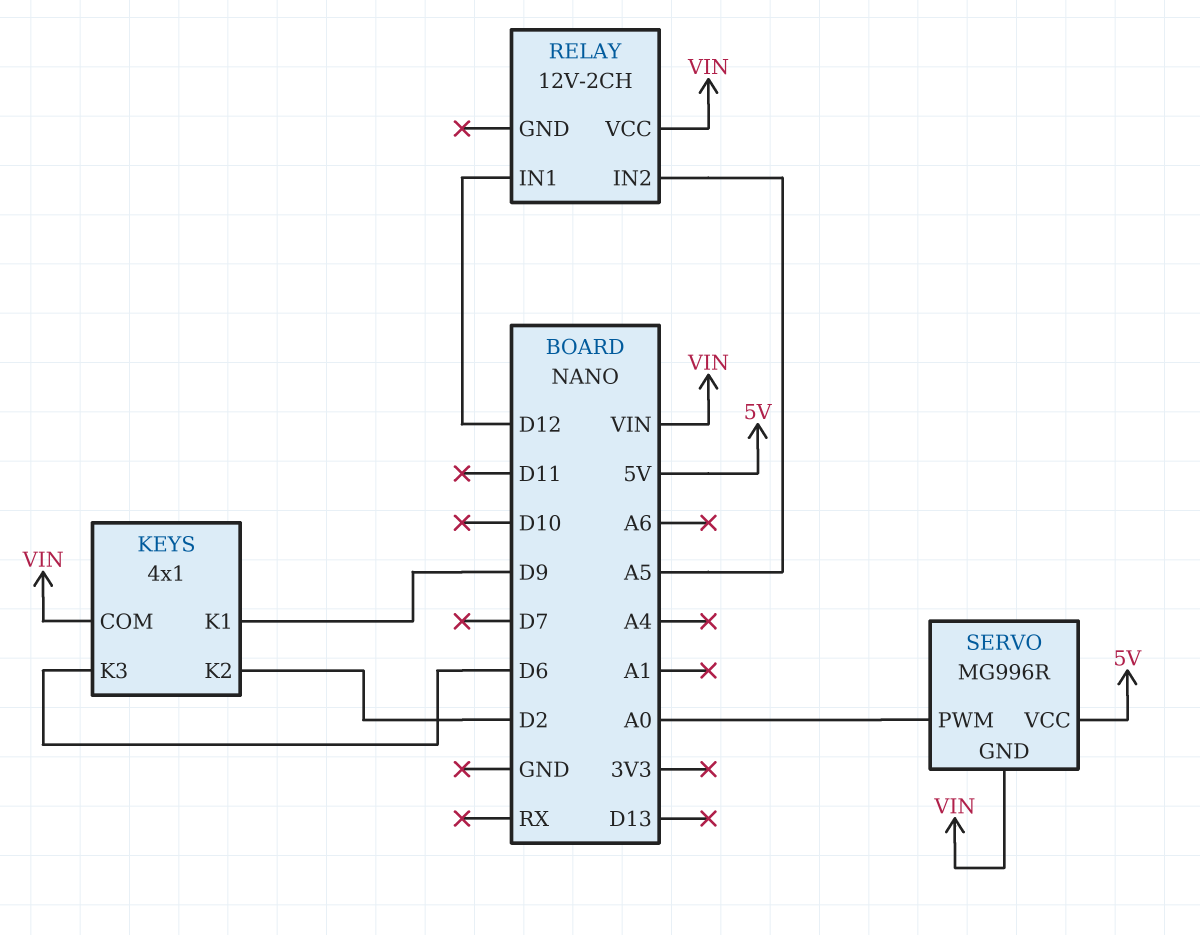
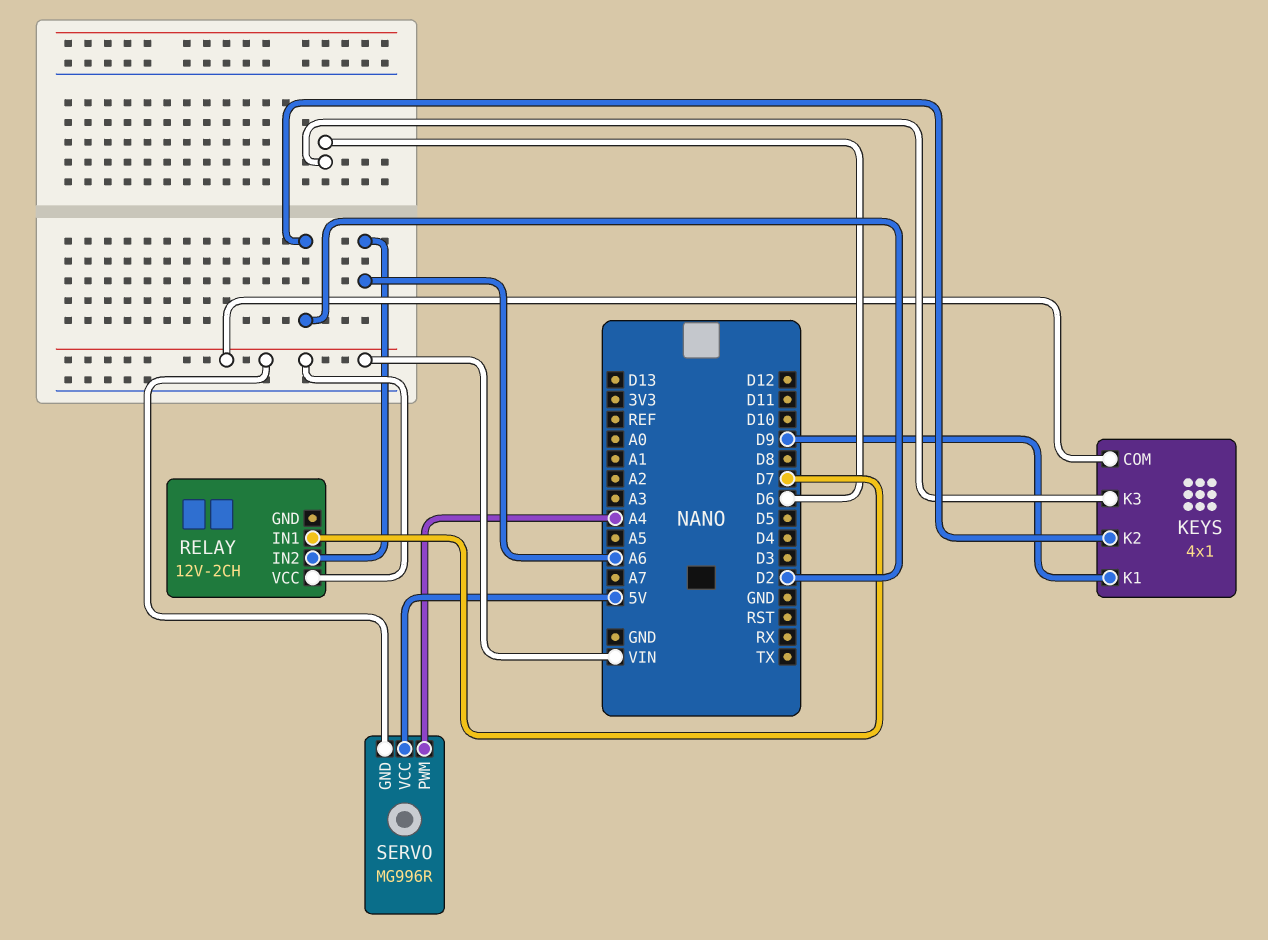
RELAY pin IN1: D12 -> D7
RELAY pin IN2: A5 -> A6
SERVO pin PWM: A0 -> A4

